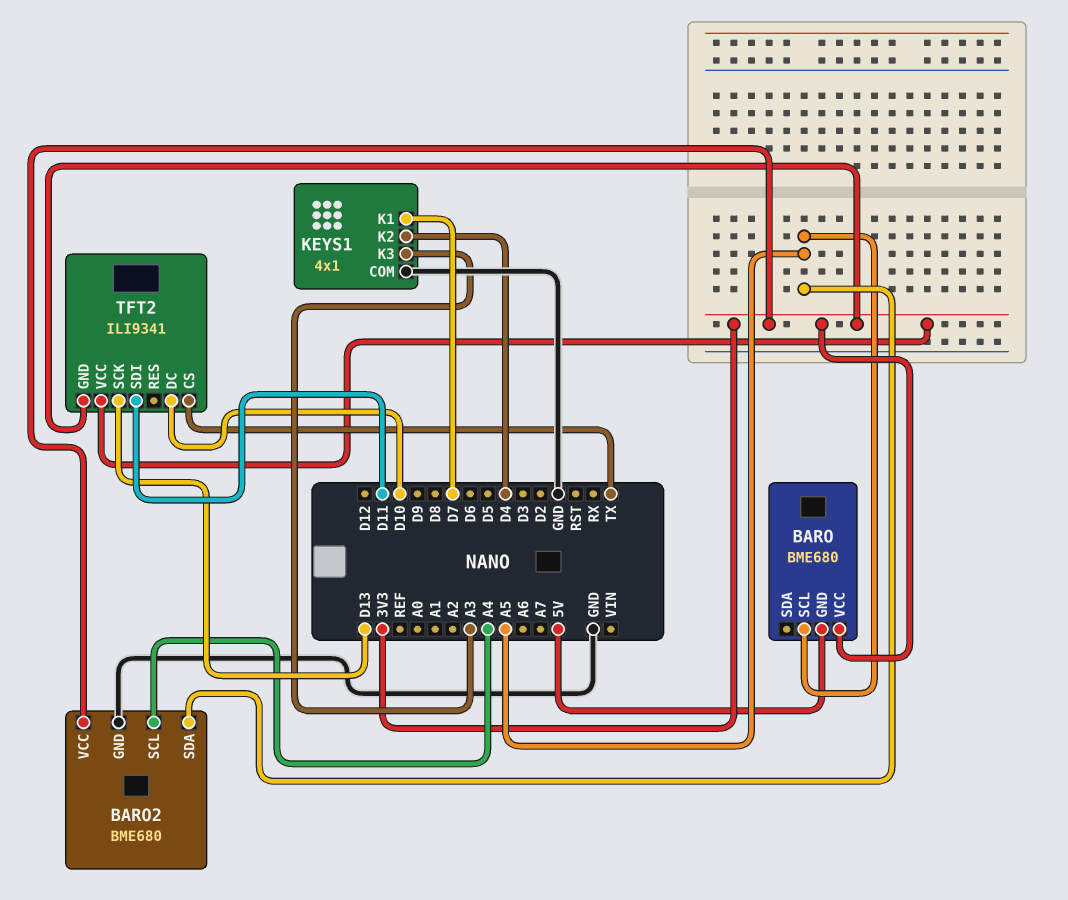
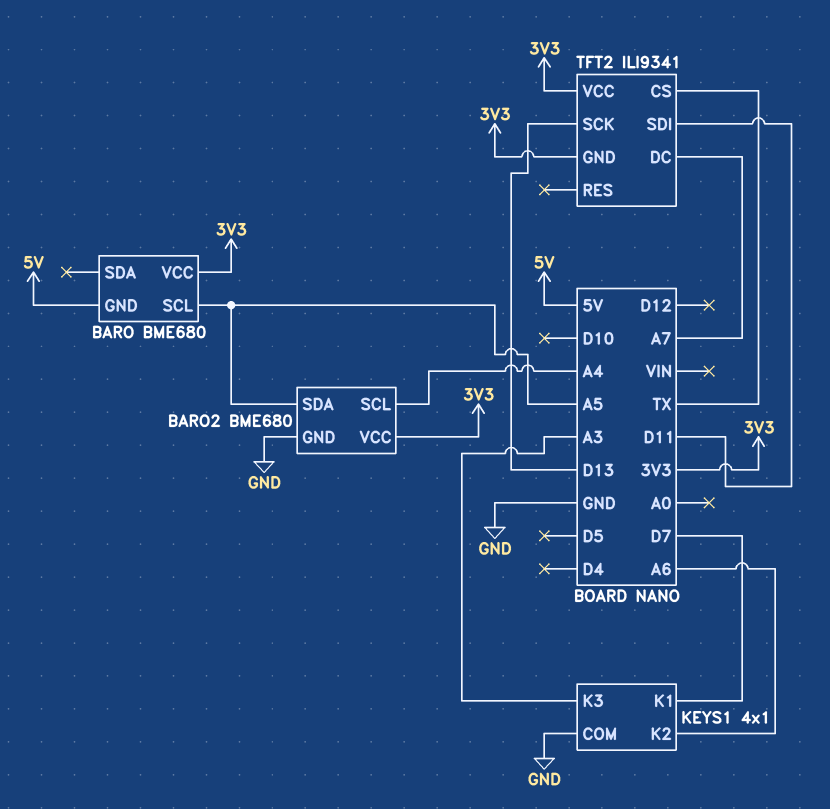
KEYS1 pin K2: D4 -> A6
TFT2 pin DC: D10 -> A7

